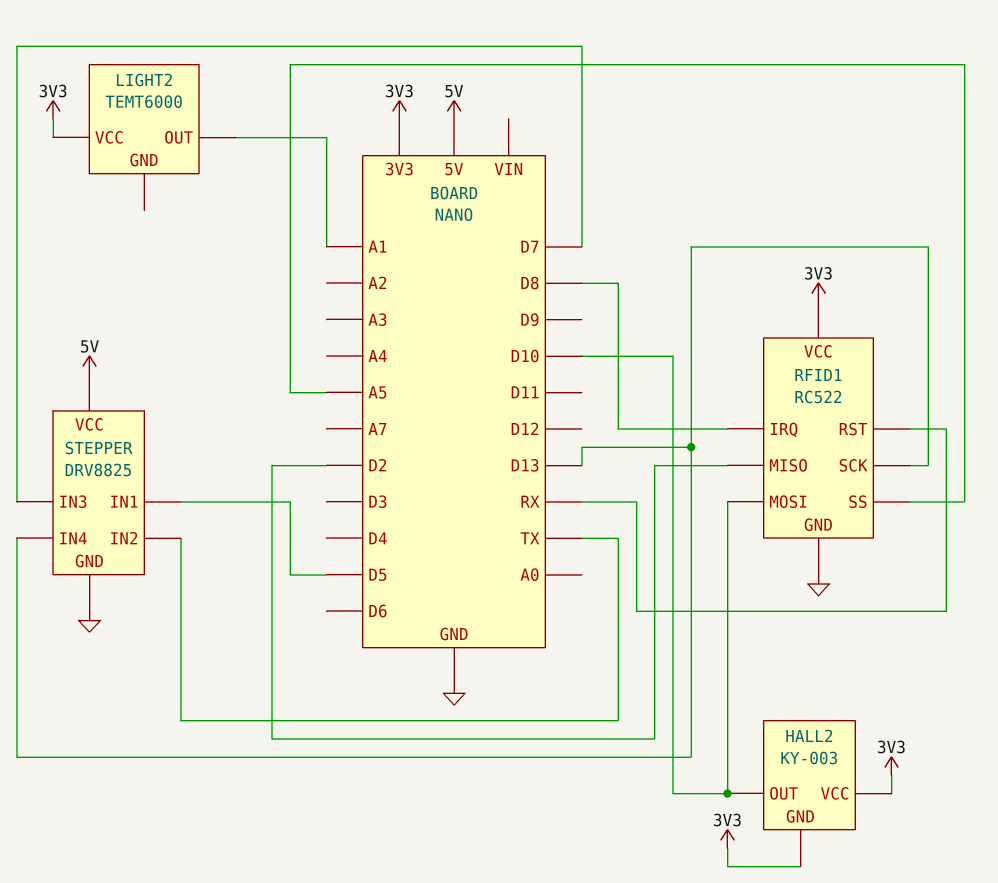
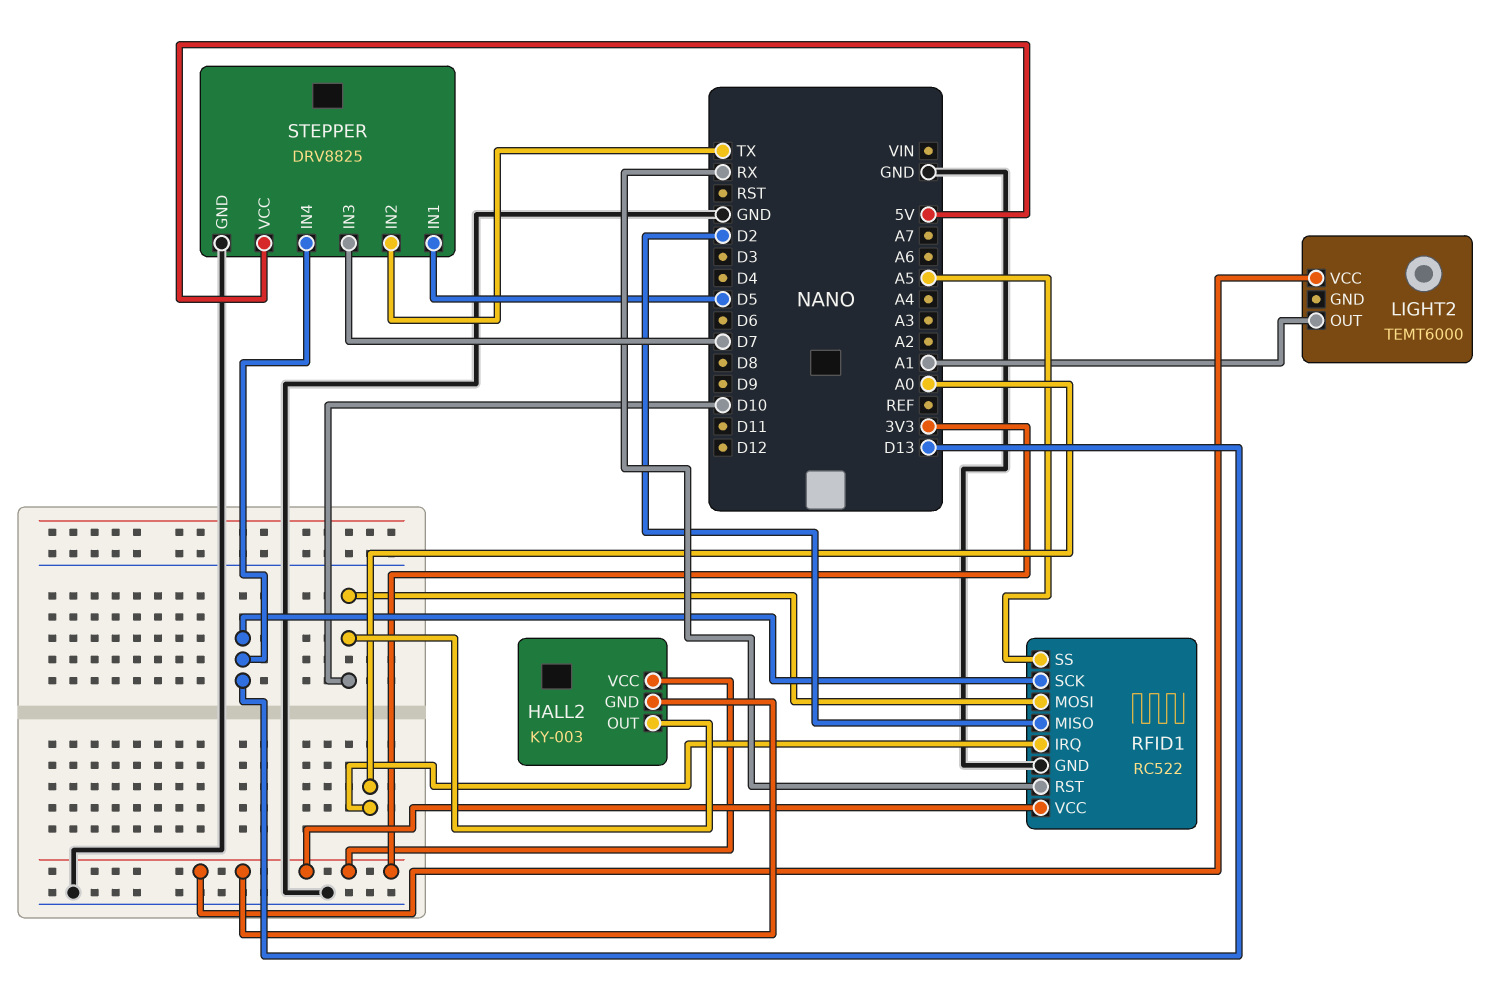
RFID1 pin IRQ: D8 -> A0

